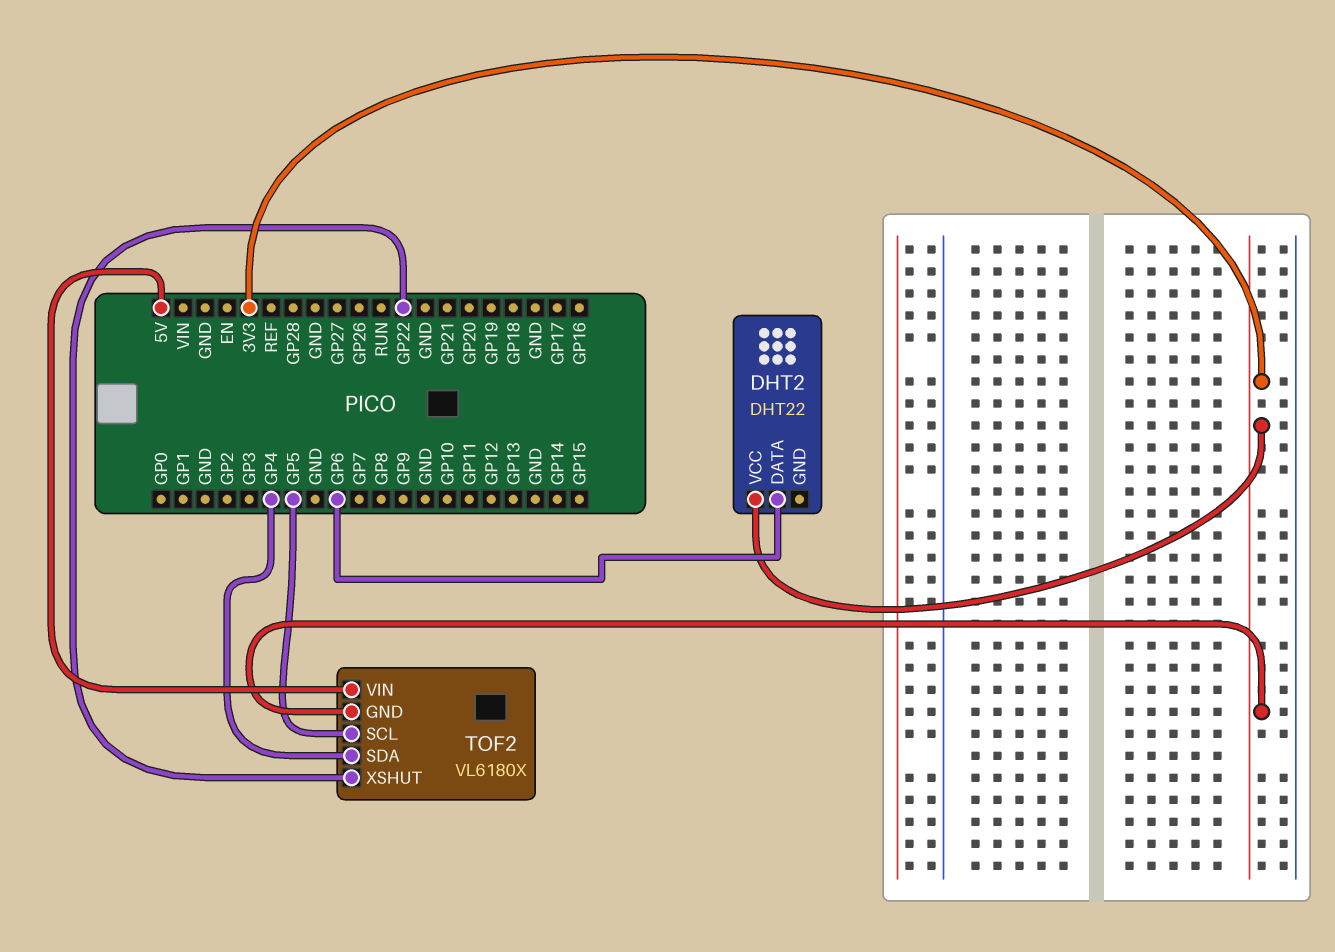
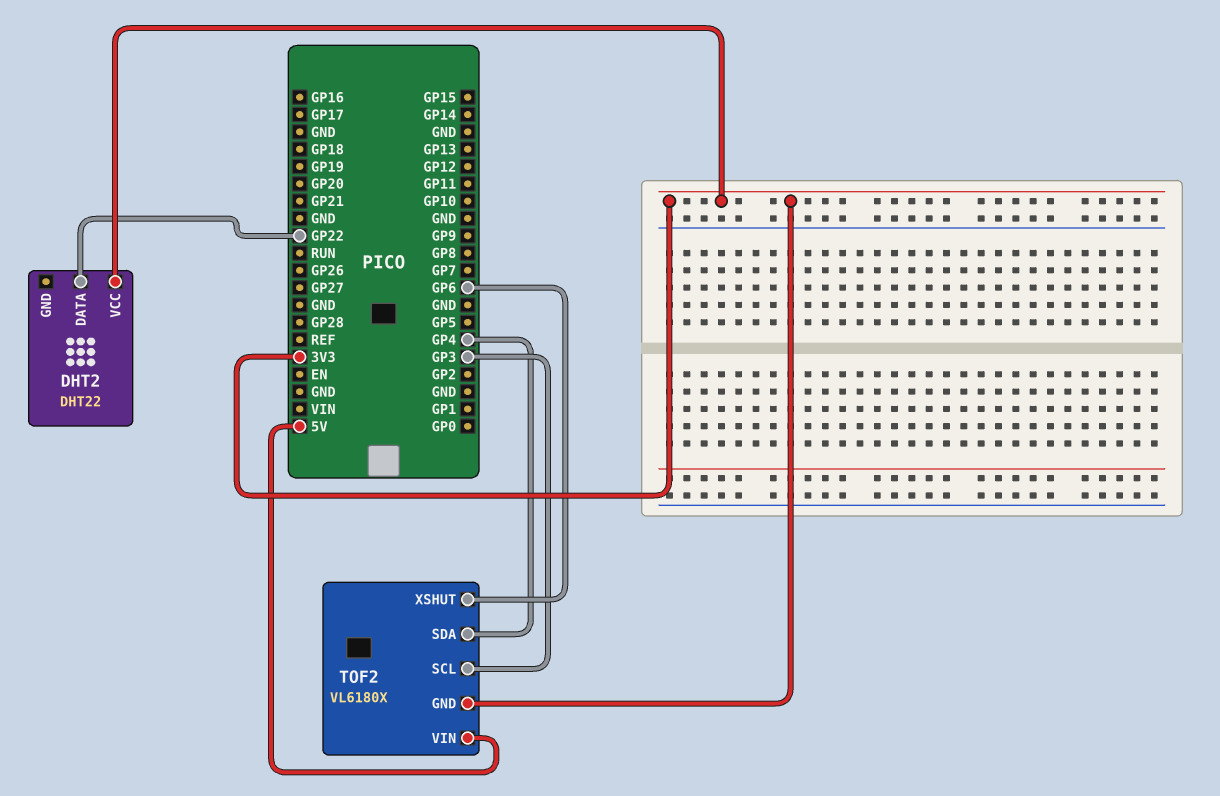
DHT2 pin DATA: GP6 -> GP22
TOF2 pin SCL: GP5 -> GP3
TOF2 pin XSHUT: GP22 -> GP6

